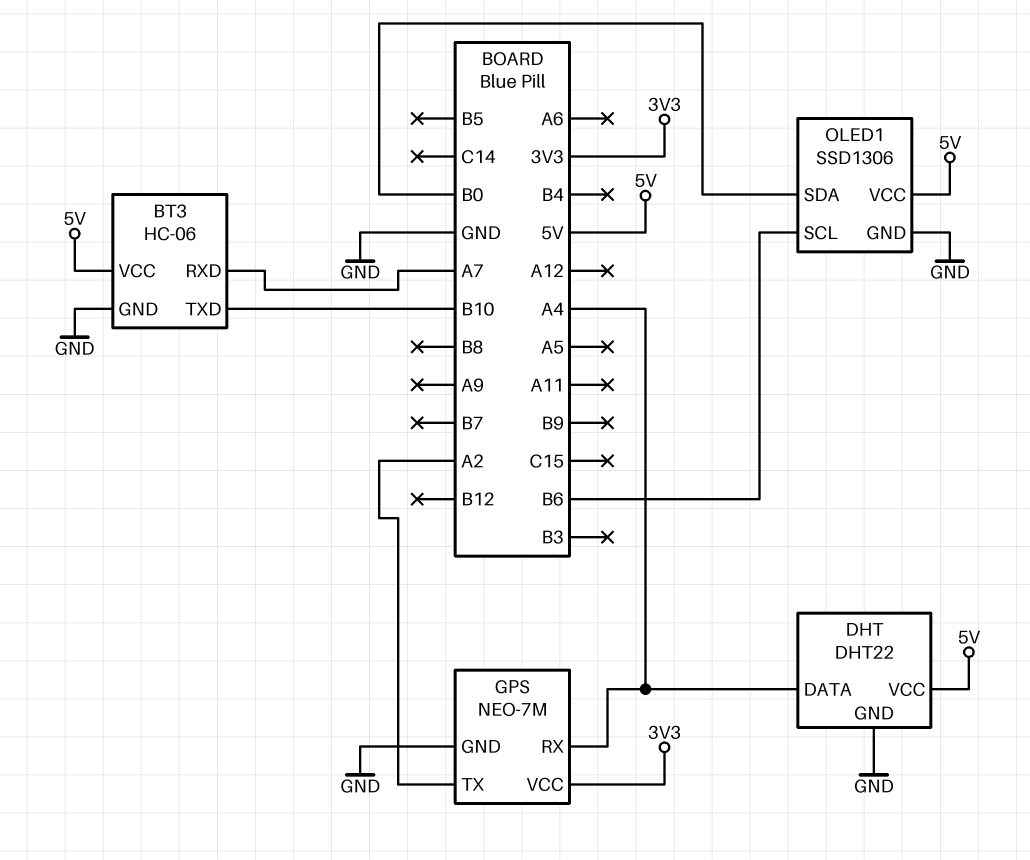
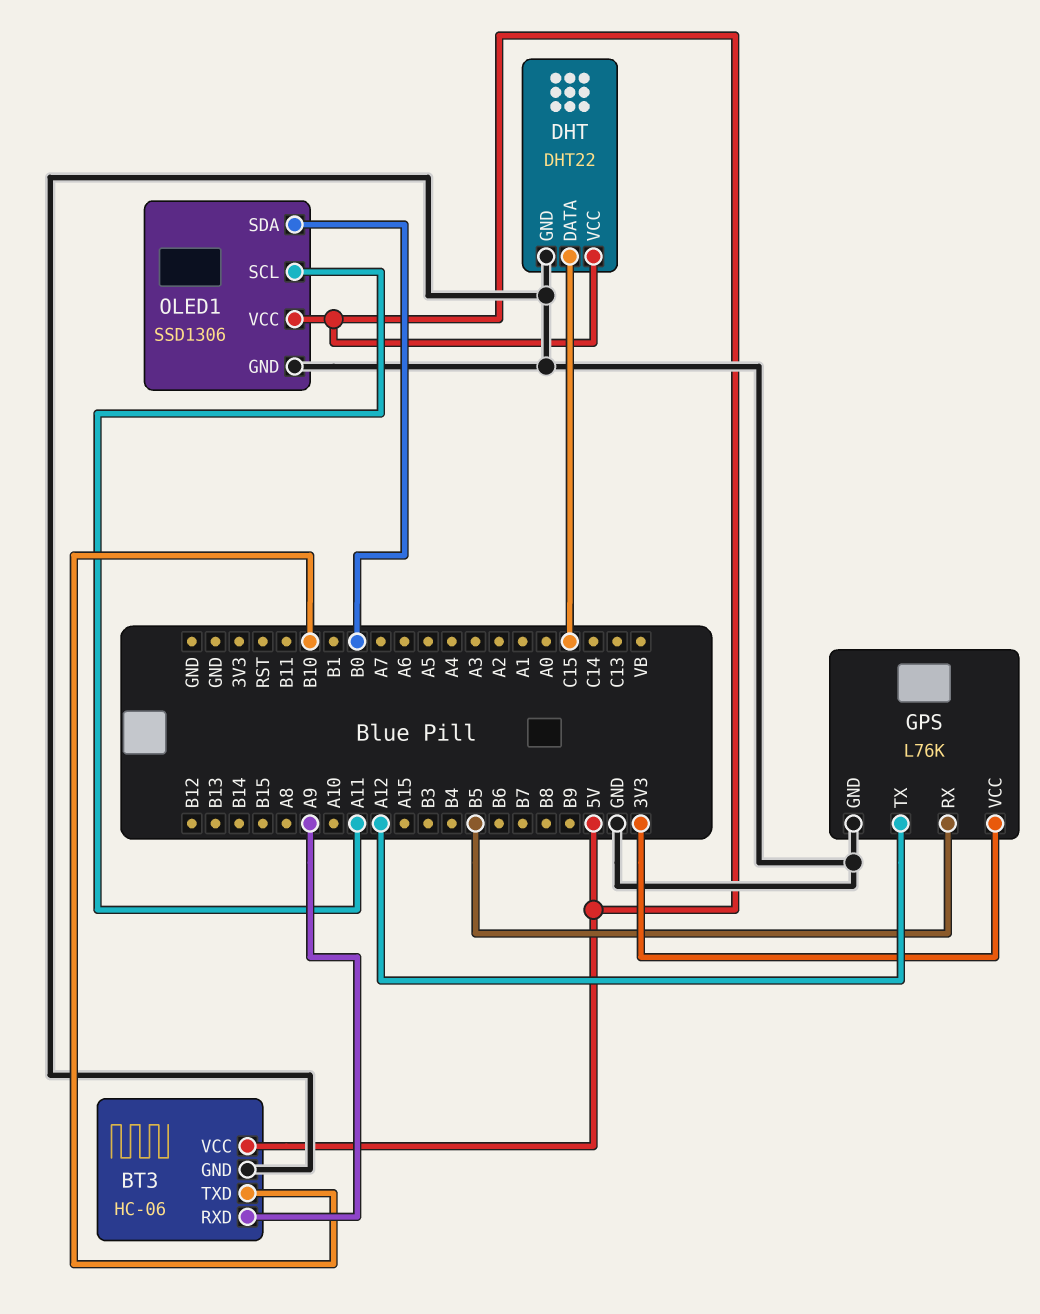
BT3 pin RXD: A7 -> A9
DHT pin DATA: A4 -> C15
GPS: NEO-7M -> L76K
GPS pin RX: A4 -> B5
GPS pin TX: A2 -> A12
OLED1 pin SCL: B6 -> A11

